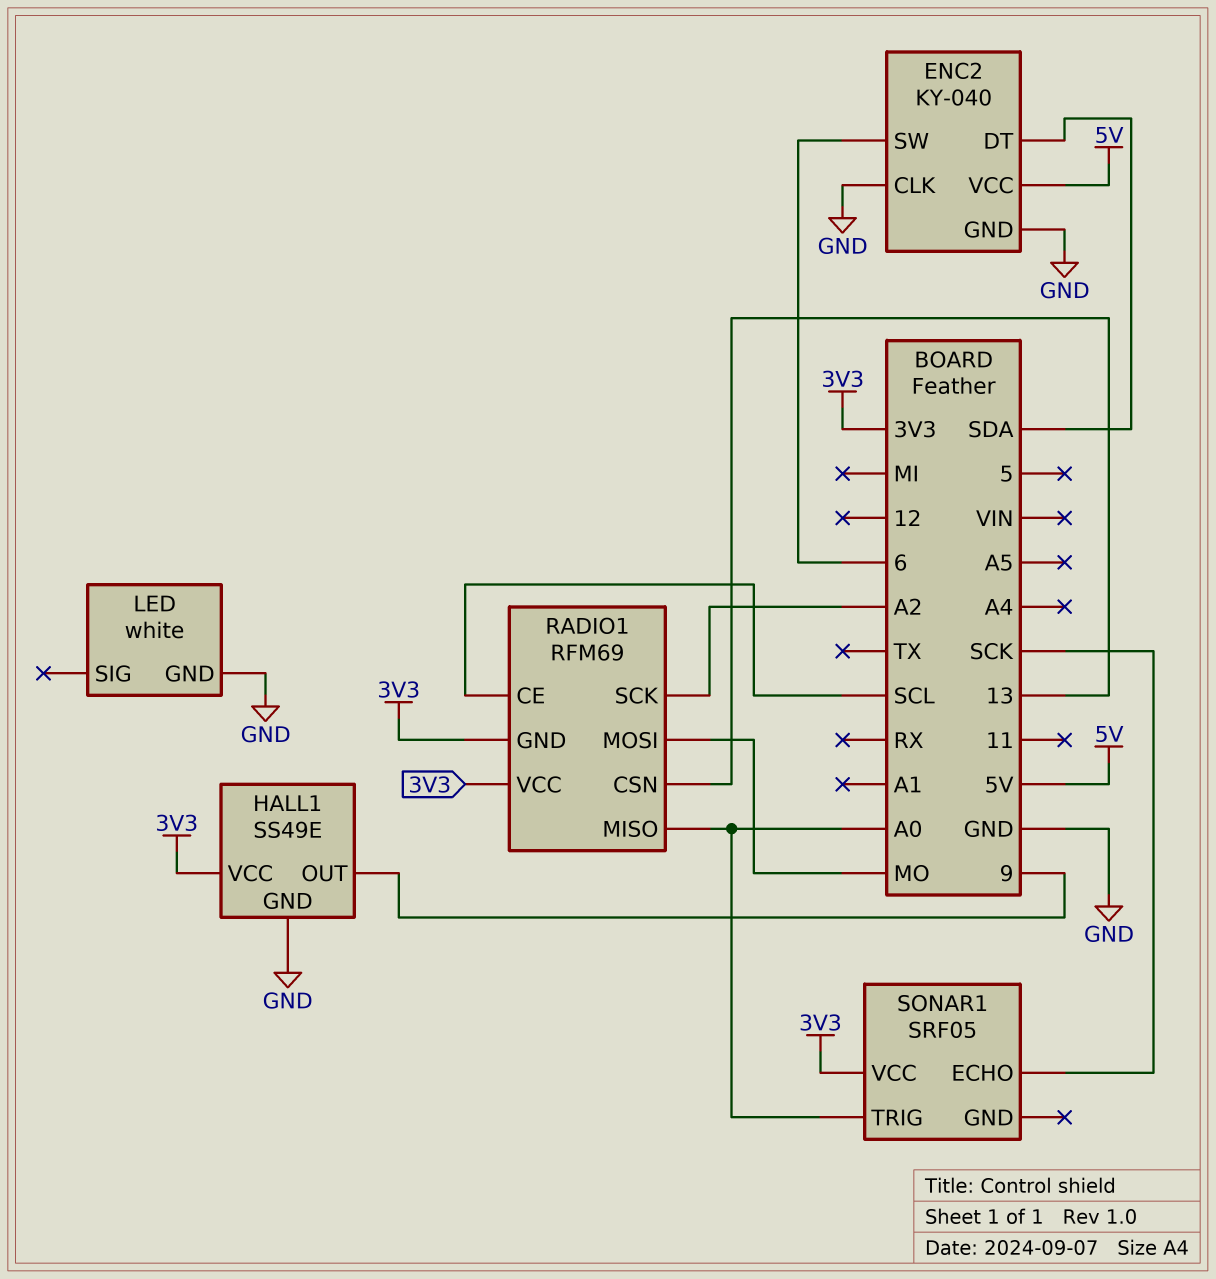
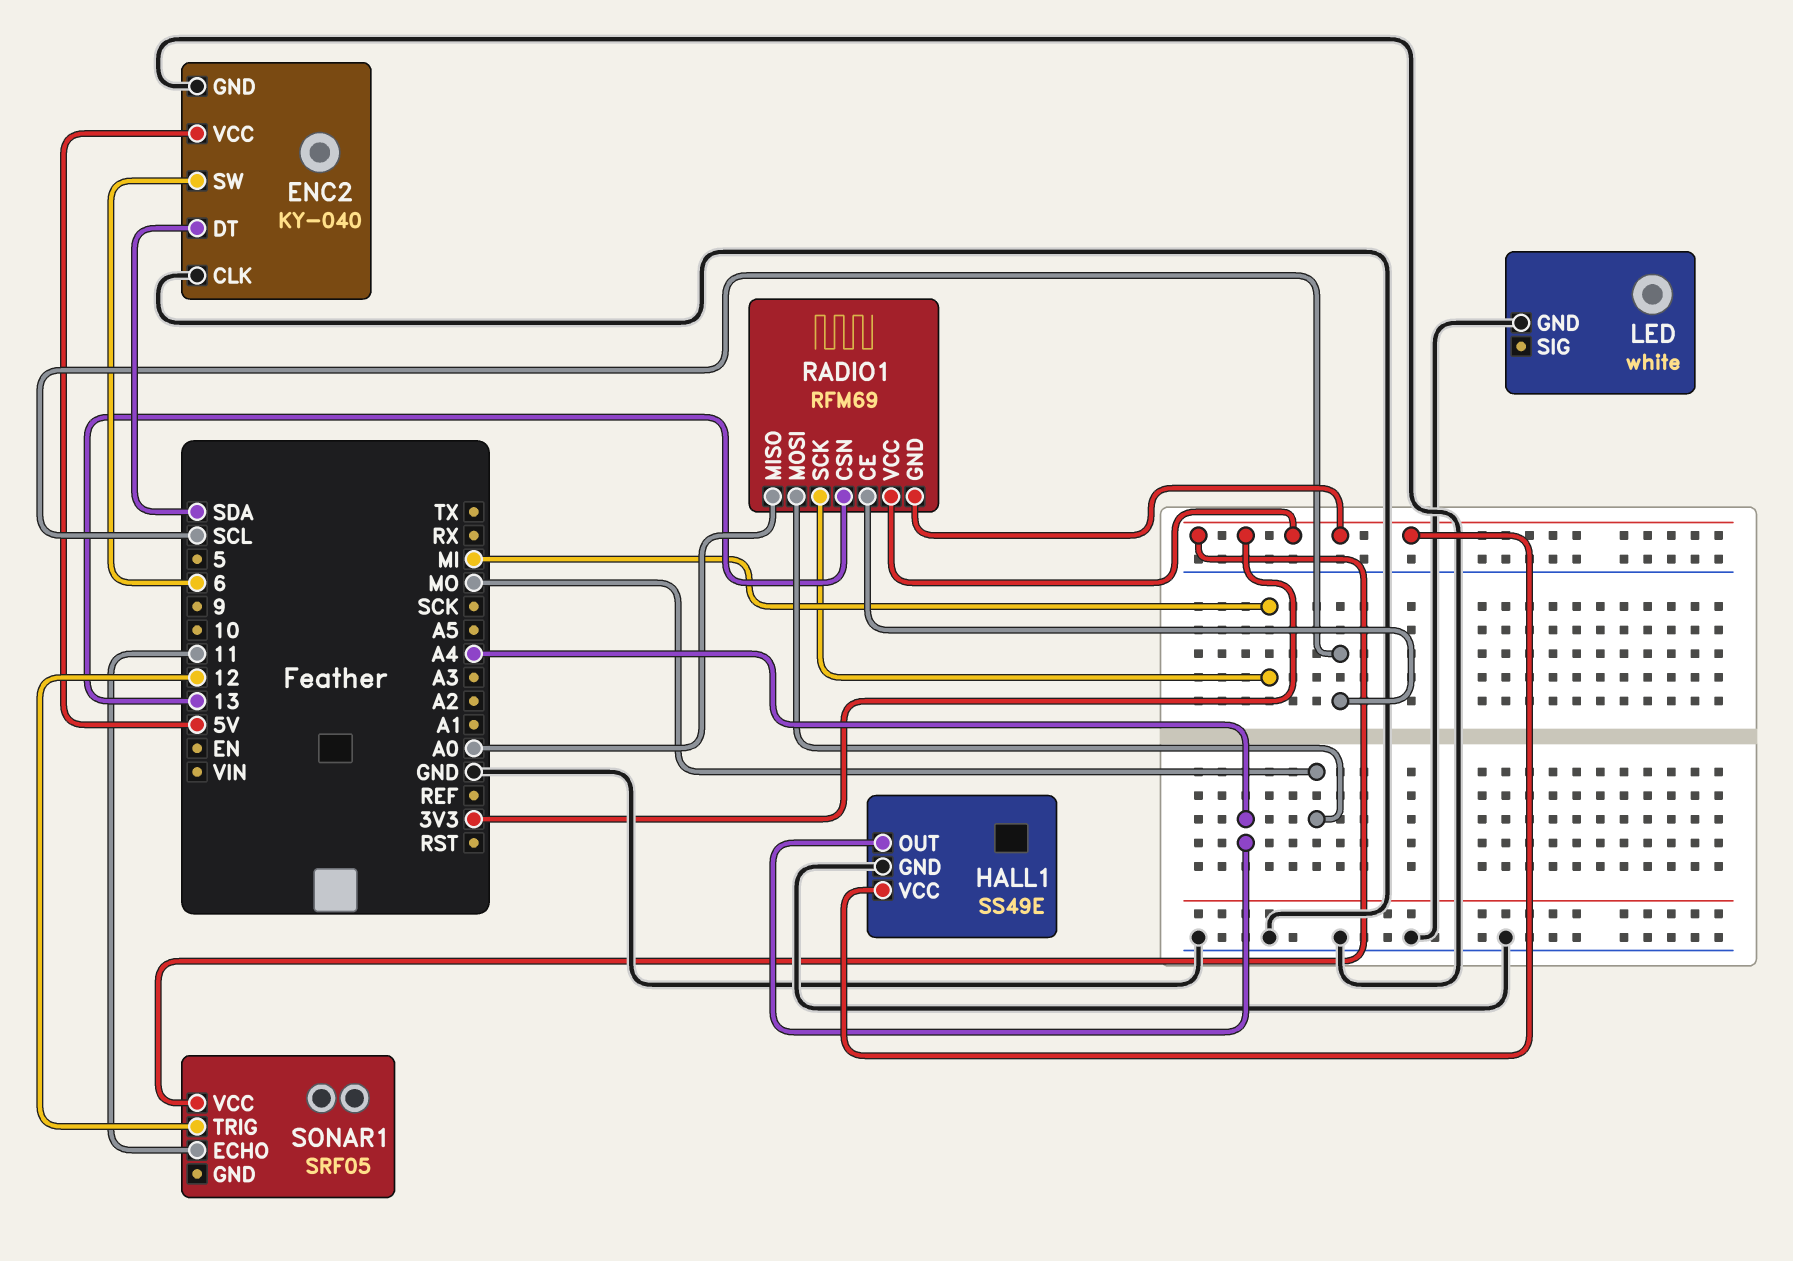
HALL1 pin OUT: 9 -> A4
RADIO1 pin SCK: A2 -> MI
SONAR1 pin ECHO: SCK -> 11
SONAR1 pin TRIG: A0 -> 12

